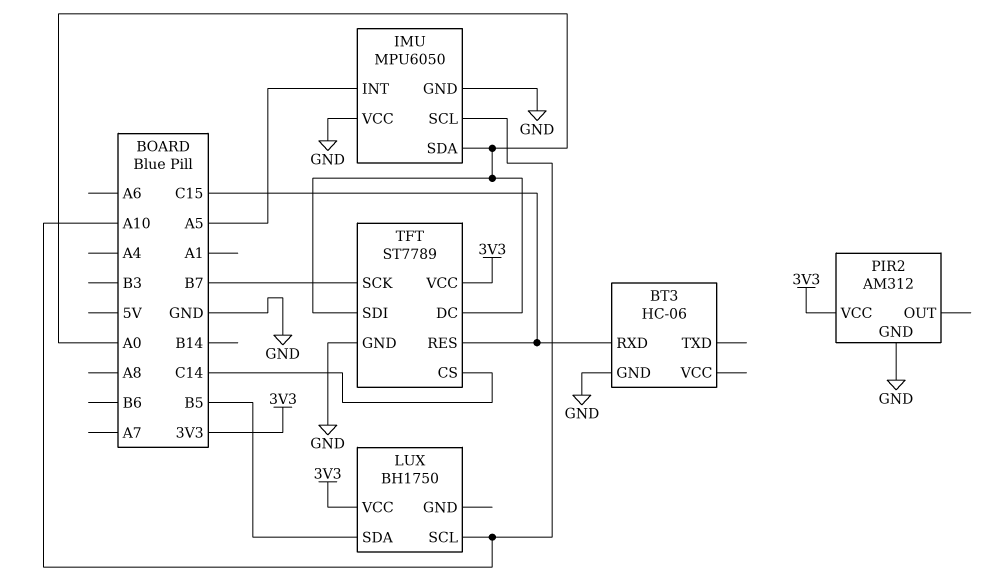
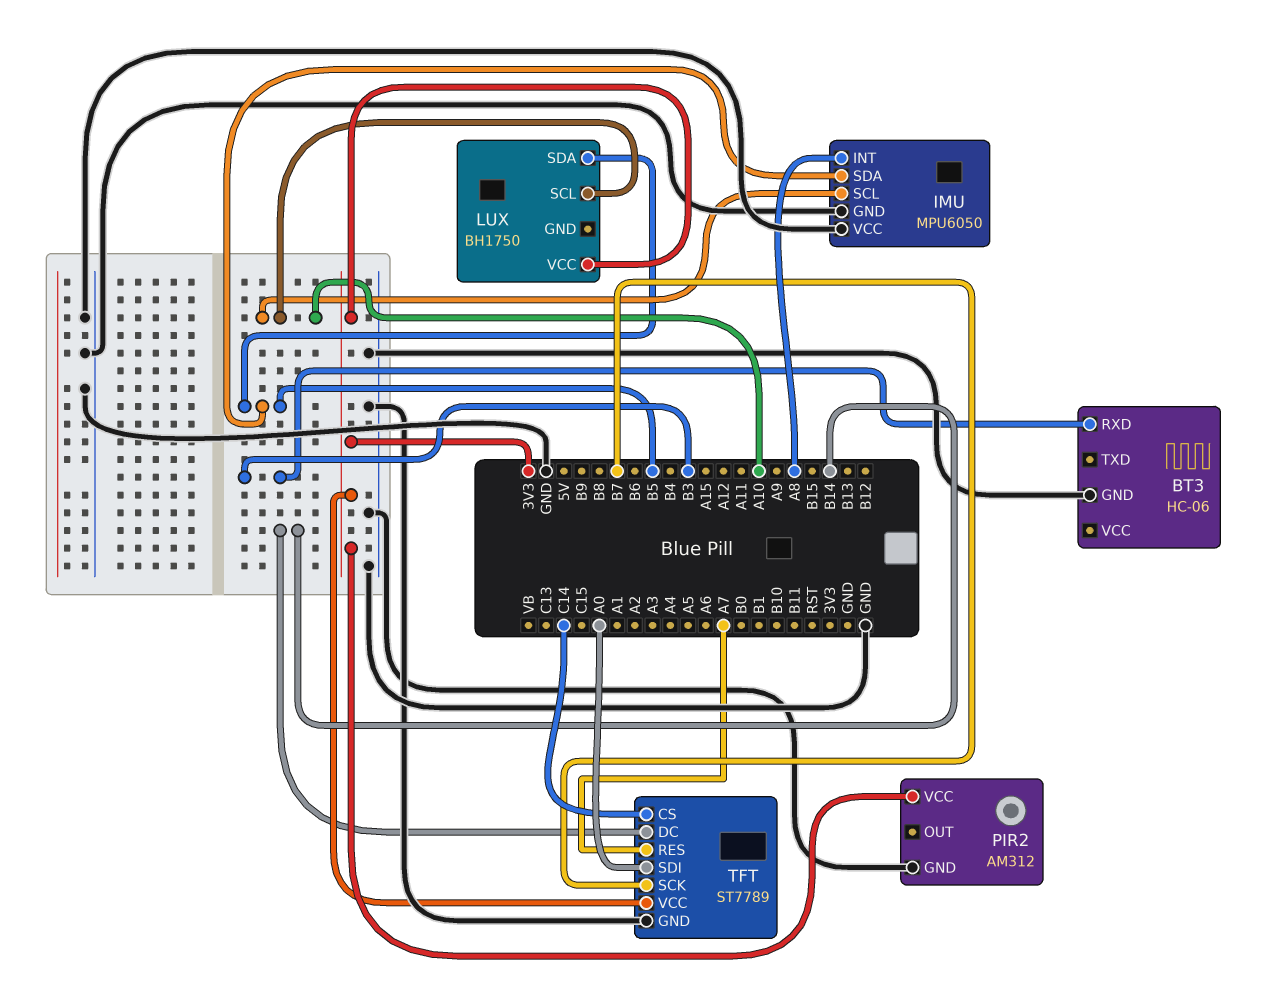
BT3 pin RXD: C15 -> B3
IMU pin INT: A5 -> A8
IMU pin SDA: A0 -> B5
TFT pin DC: A0 -> B14
TFT pin RES: C15 -> A7

